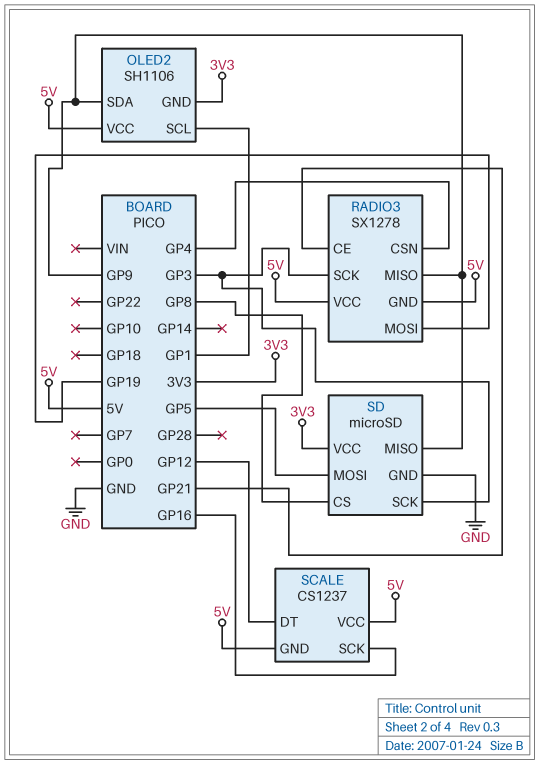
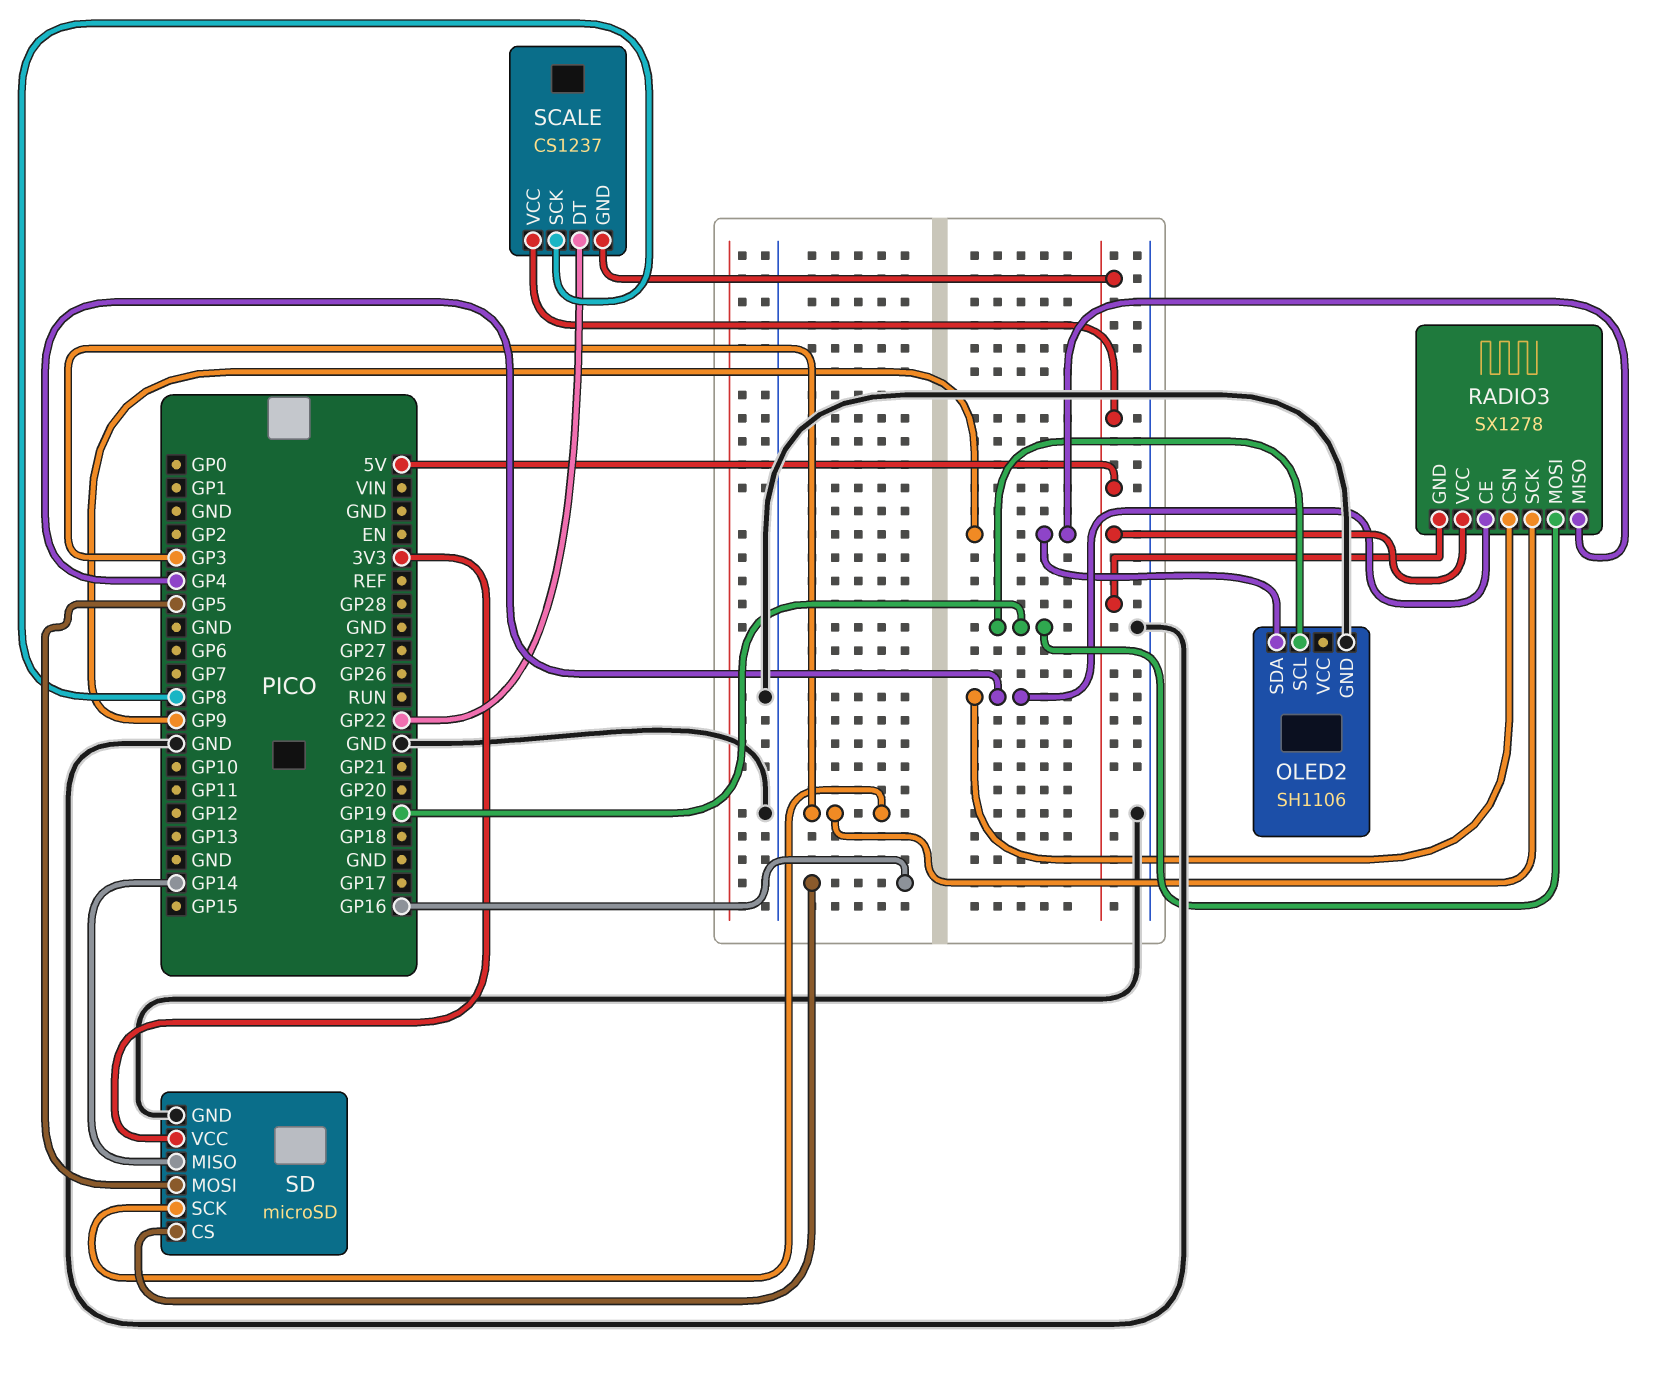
OLED2 pin GND: 3V3 -> GND
OLED2 pin SCL: GP1 -> GP19
OLED2 pin VCC: 5V -> none
RADIO3 pin CE: GP21 -> GP4
SCALE pin DT: GP12 -> GP22
SCALE pin SCK: GP16 -> GP8
SD pin CS: GP8 -> GP16
SD pin MISO: GP9 -> GP14

